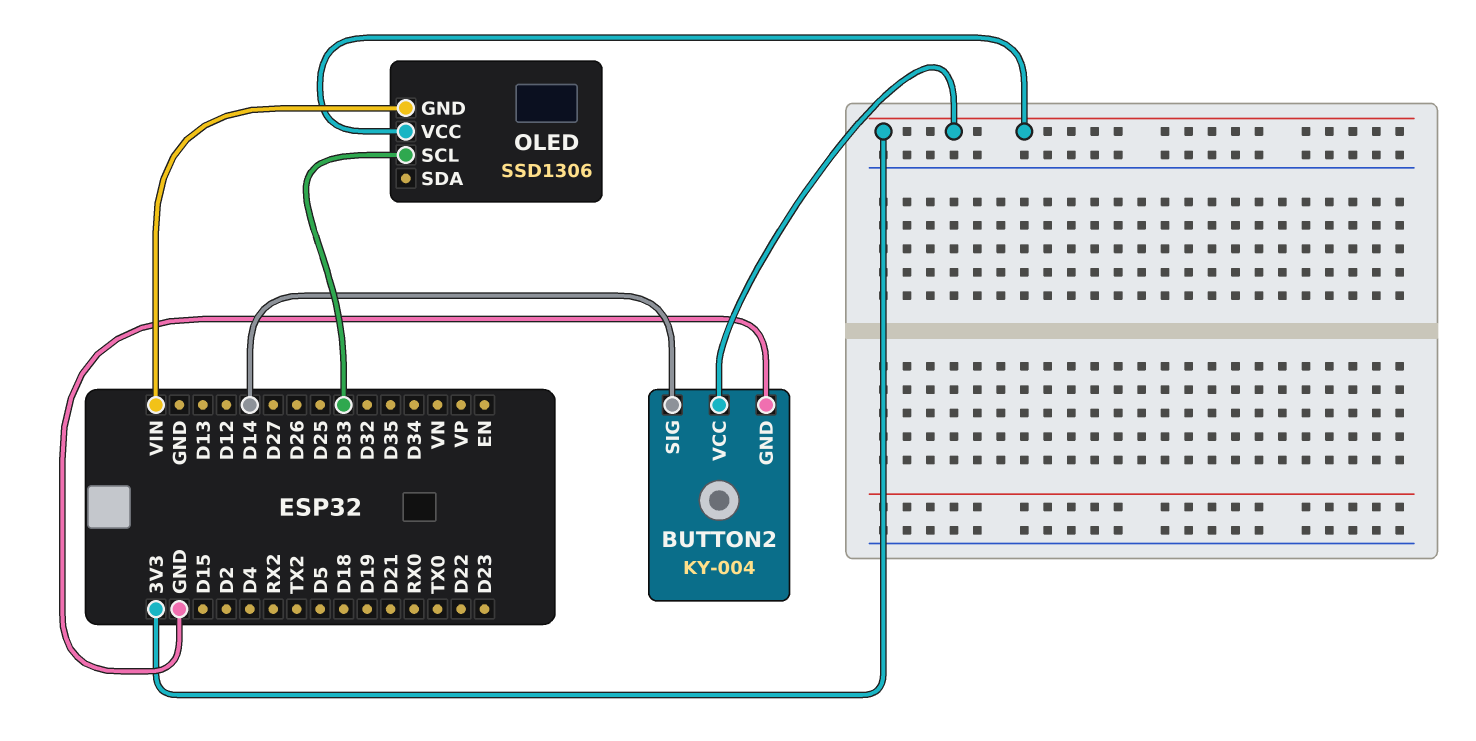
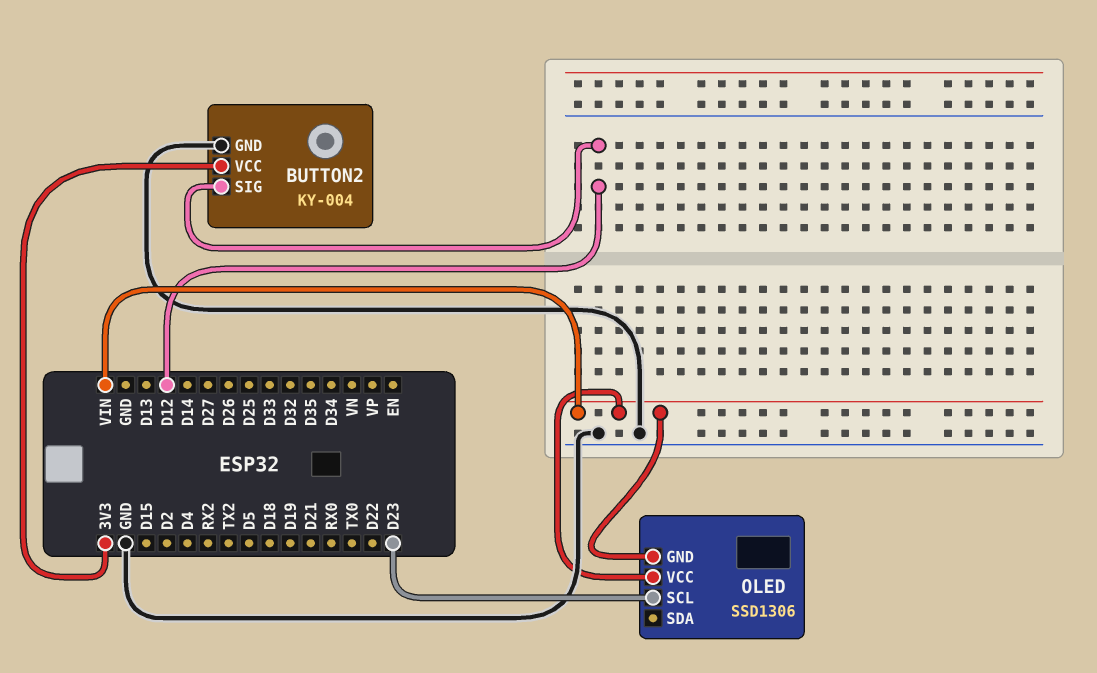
BUTTON2 pin SIG: D14 -> D12
OLED pin SCL: D33 -> D23
OLED pin VCC: 3V3 -> VIN

